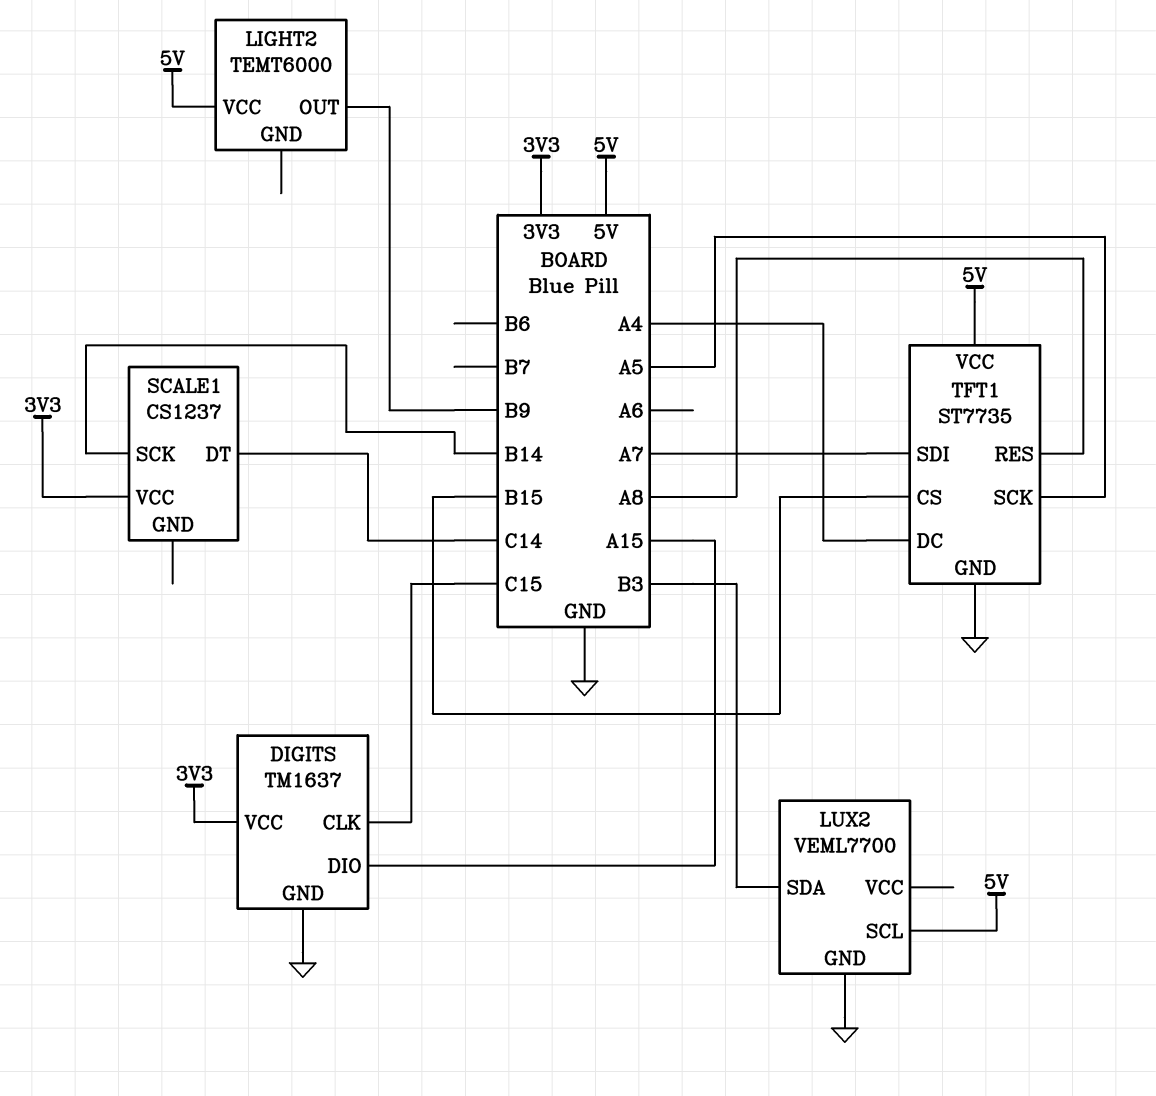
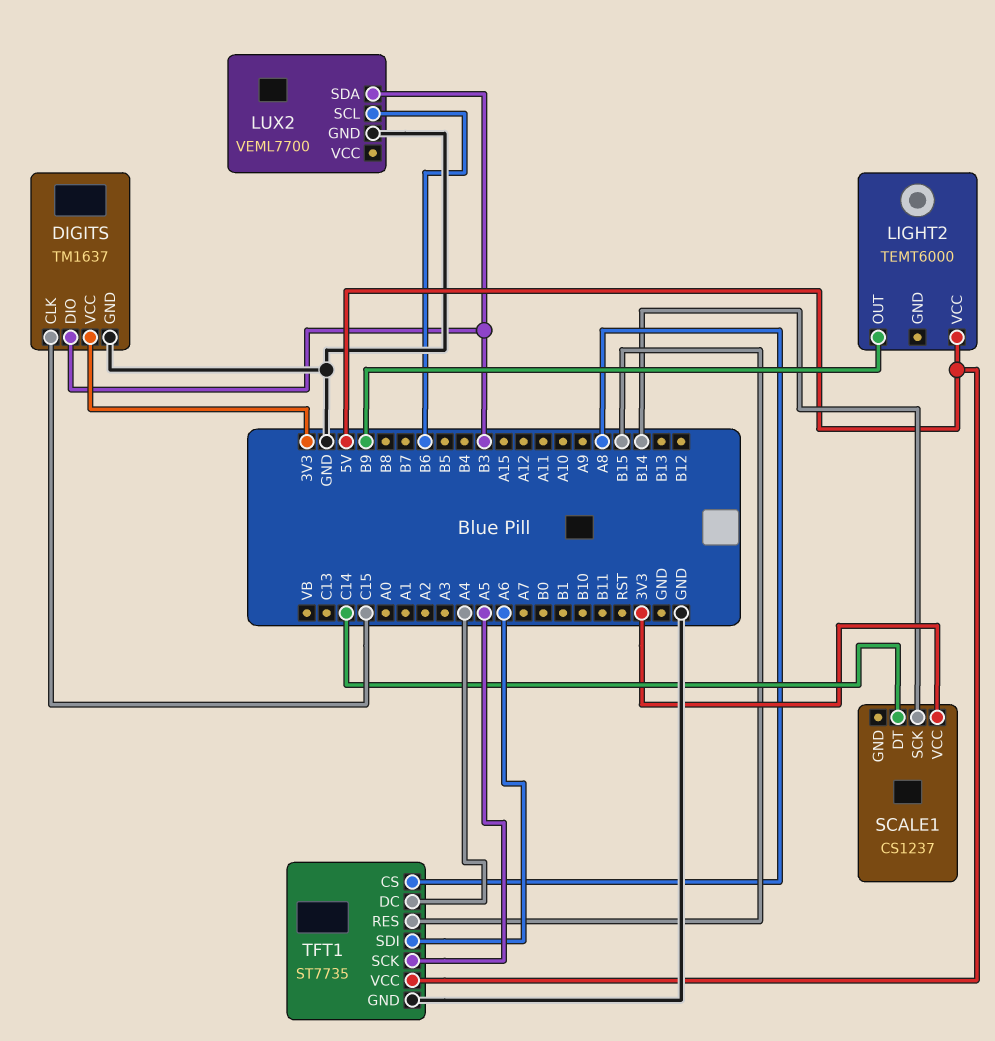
DIGITS pin DIO: A15 -> B3
LUX2 pin SCL: 5V -> B6
TFT1 pin CS: B15 -> A8
TFT1 pin RES: A8 -> B15
TFT1 pin SDI: A7 -> A6

